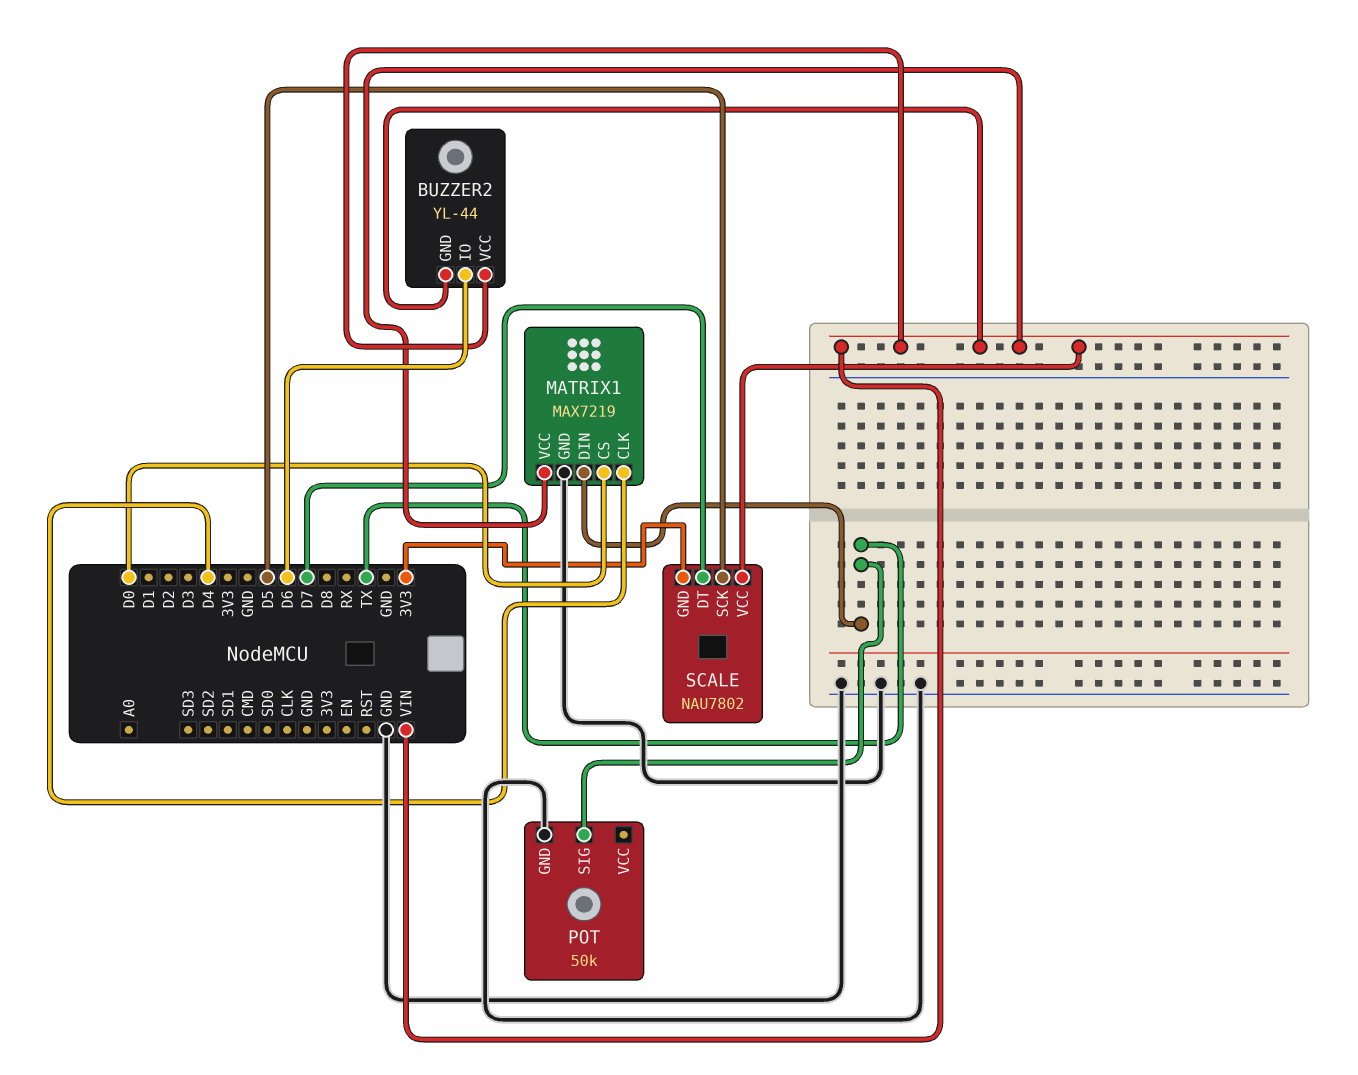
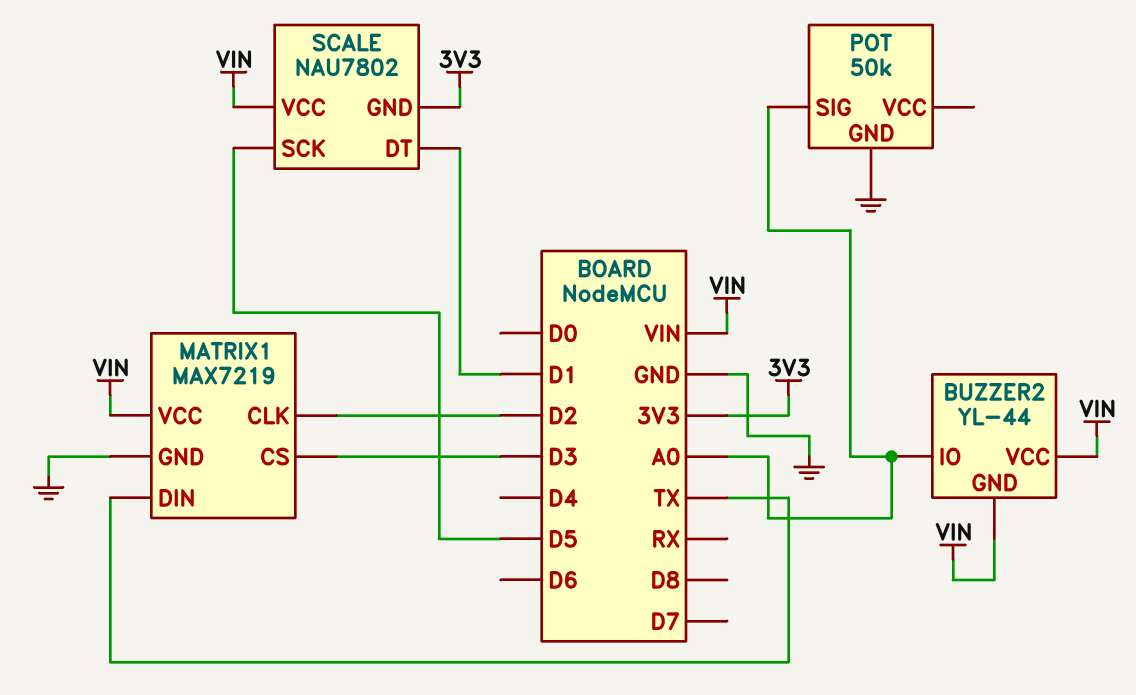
BUZZER2 pin IO: D6 -> A0
MATRIX1 pin CLK: D4 -> D2
MATRIX1 pin CS: D0 -> D3
POT pin SIG: TX -> A0
SCALE pin DT: D7 -> D1

